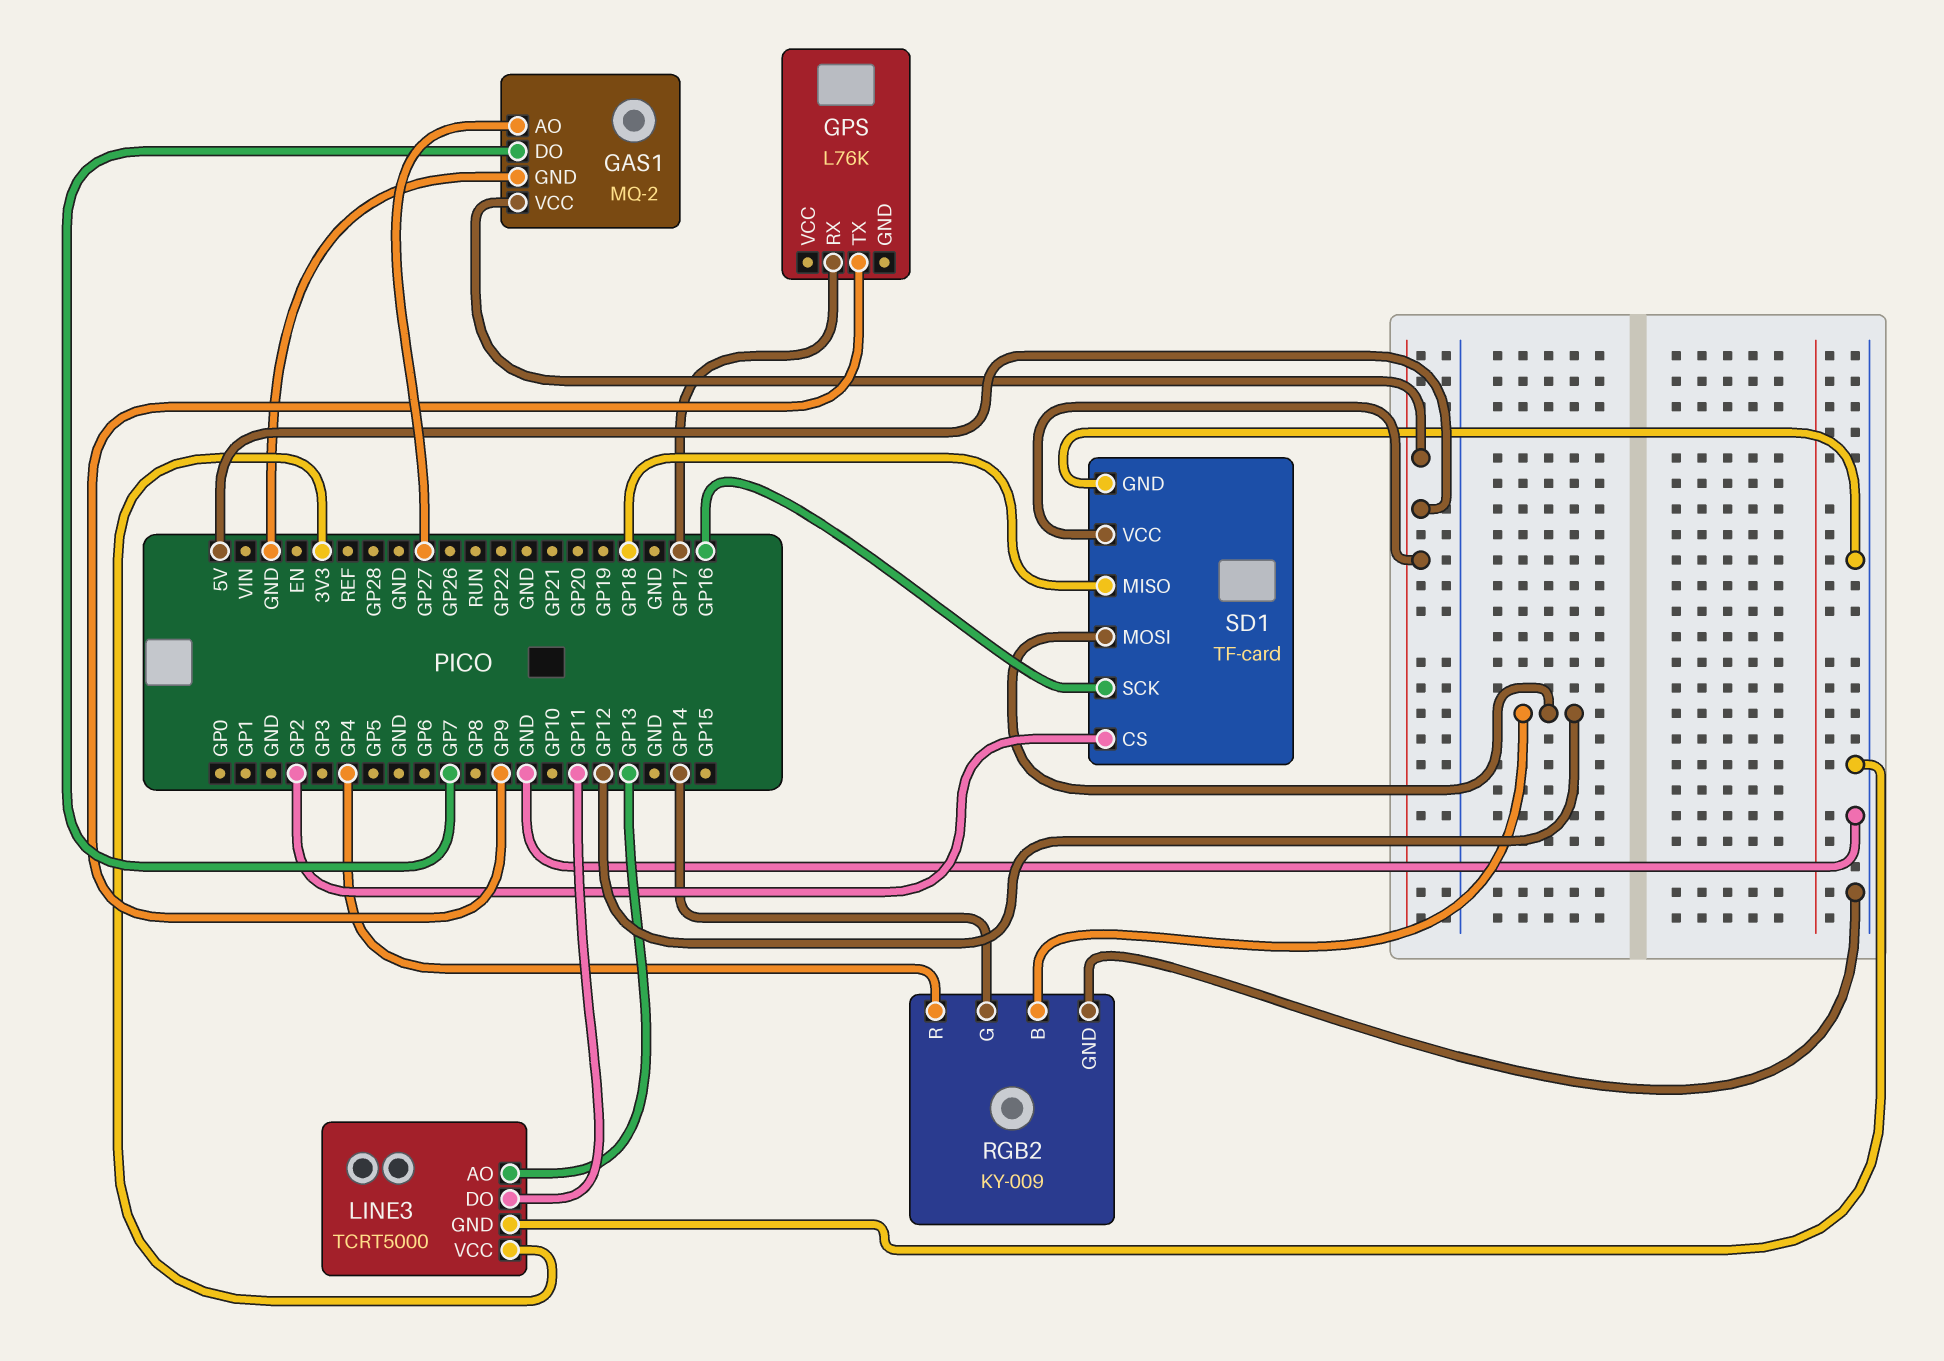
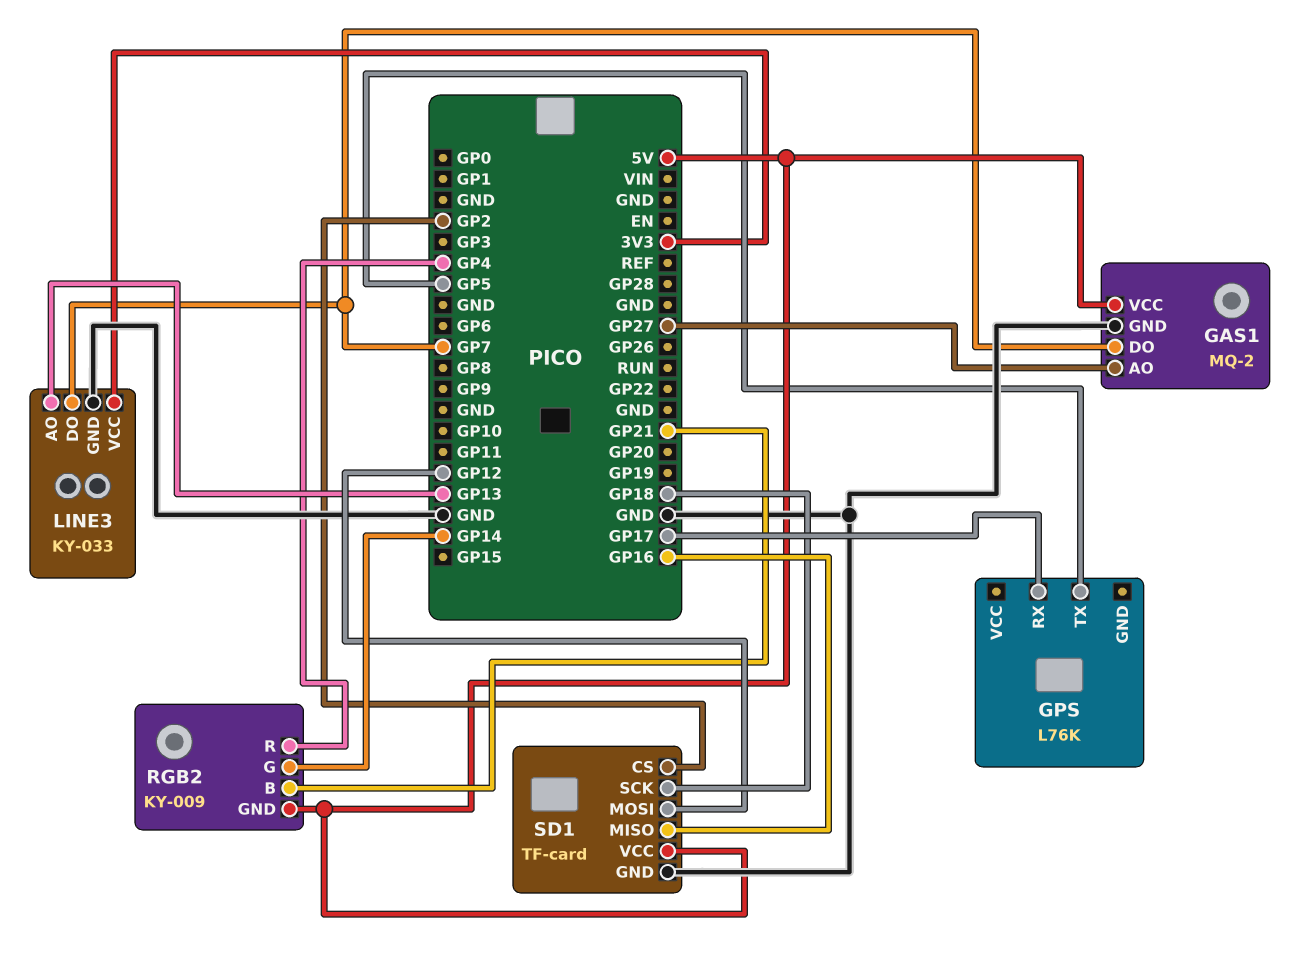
GPS pin TX: GP9 -> GP5
LINE3: TCRT5000 -> KY-033
LINE3 pin DO: GP11 -> GP7
RGB2 pin B: GP12 -> GP21
RGB2 pin GND: GND -> 5V
SD1 pin MISO: GP18 -> GP16
SD1 pin SCK: GP16 -> GP18

